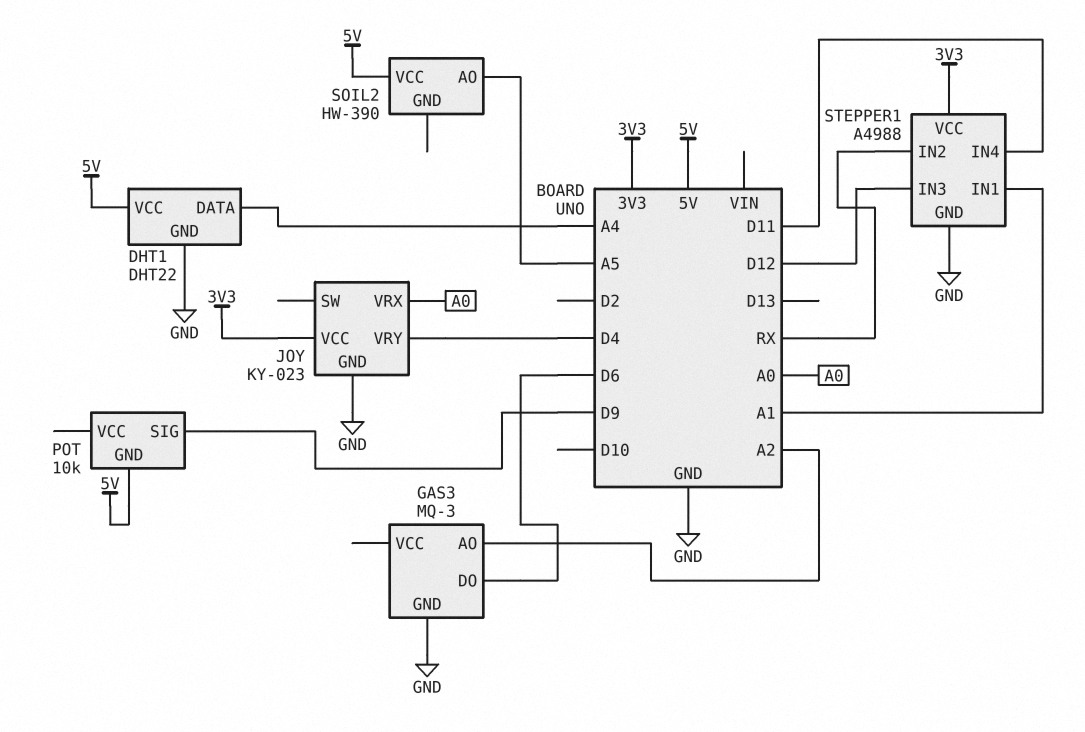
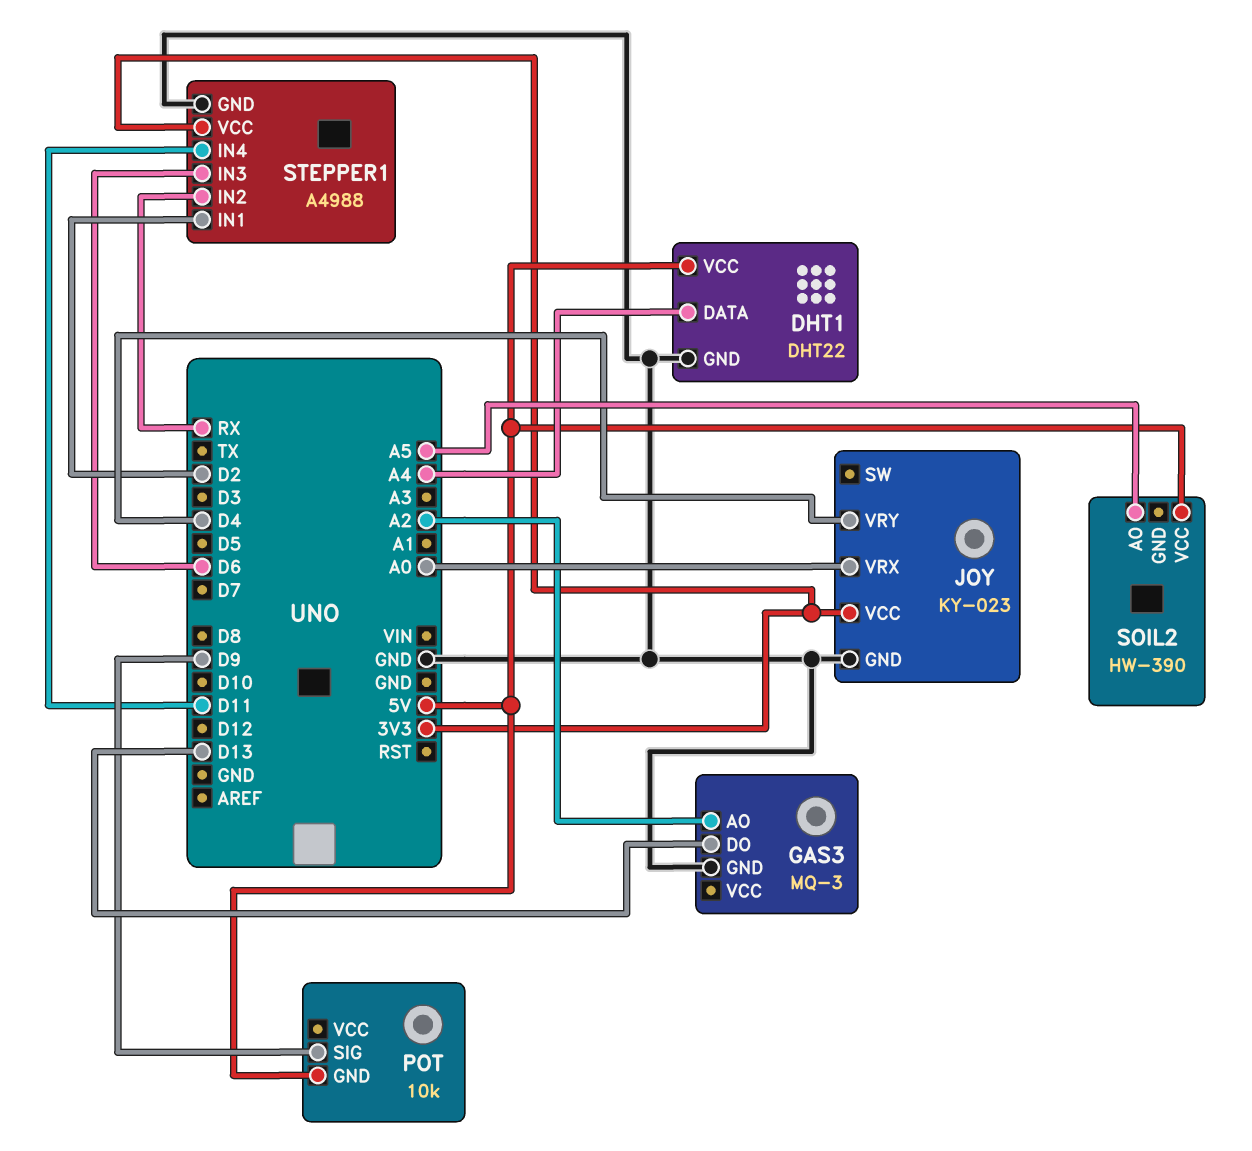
GAS3 pin DO: D6 -> D13
STEPPER1 pin IN1: A1 -> D2
STEPPER1 pin IN3: D12 -> D6

